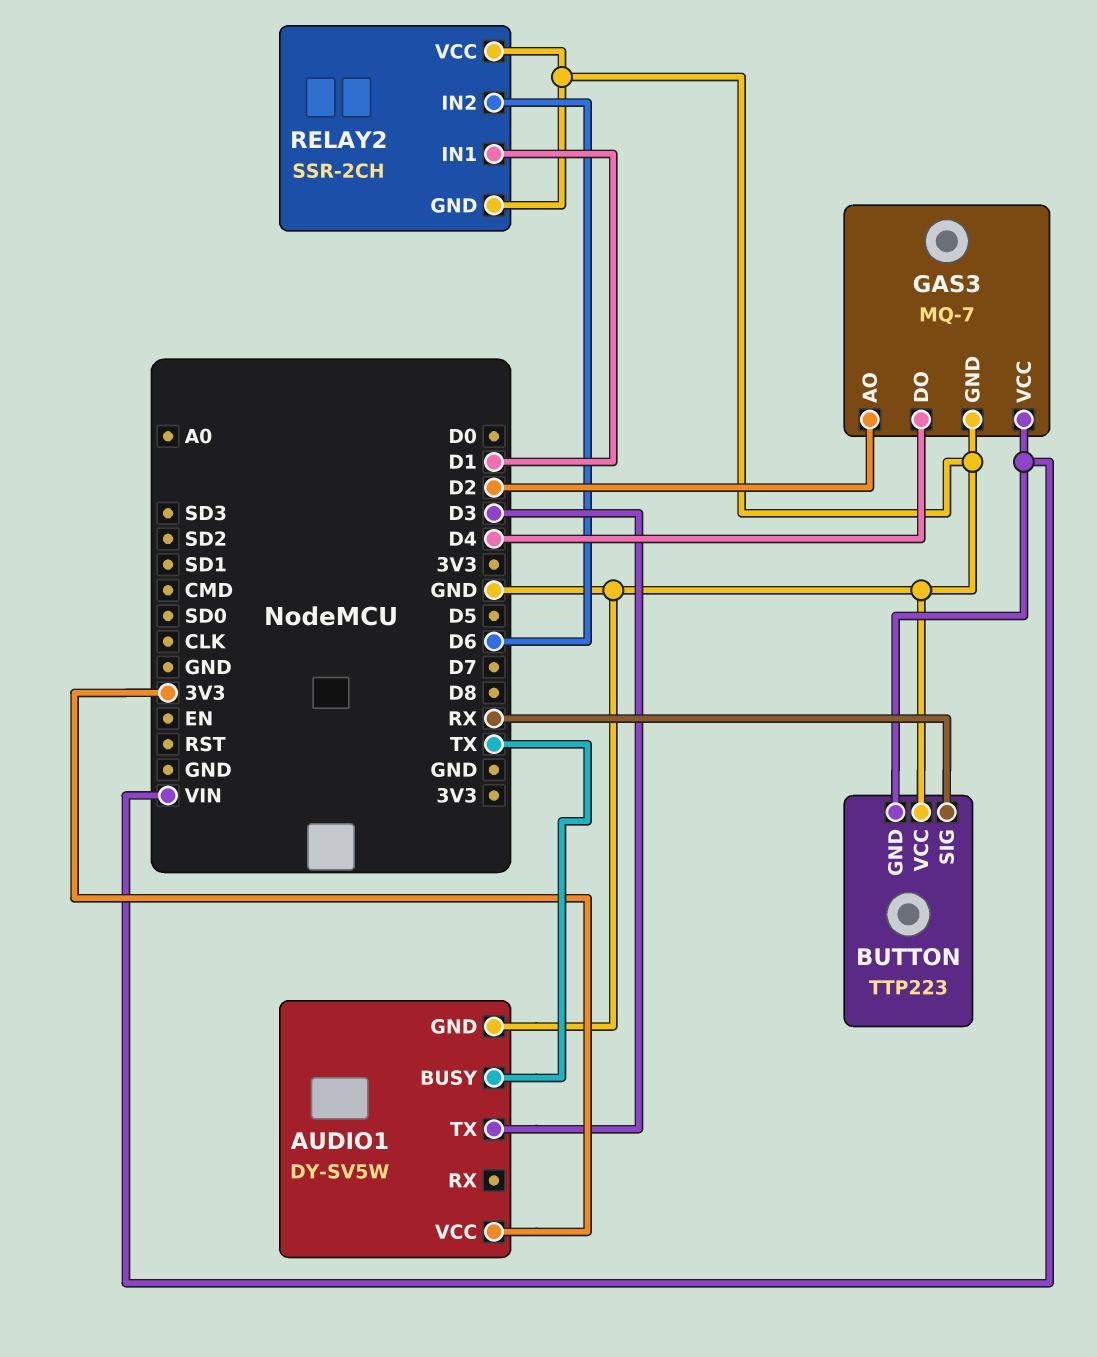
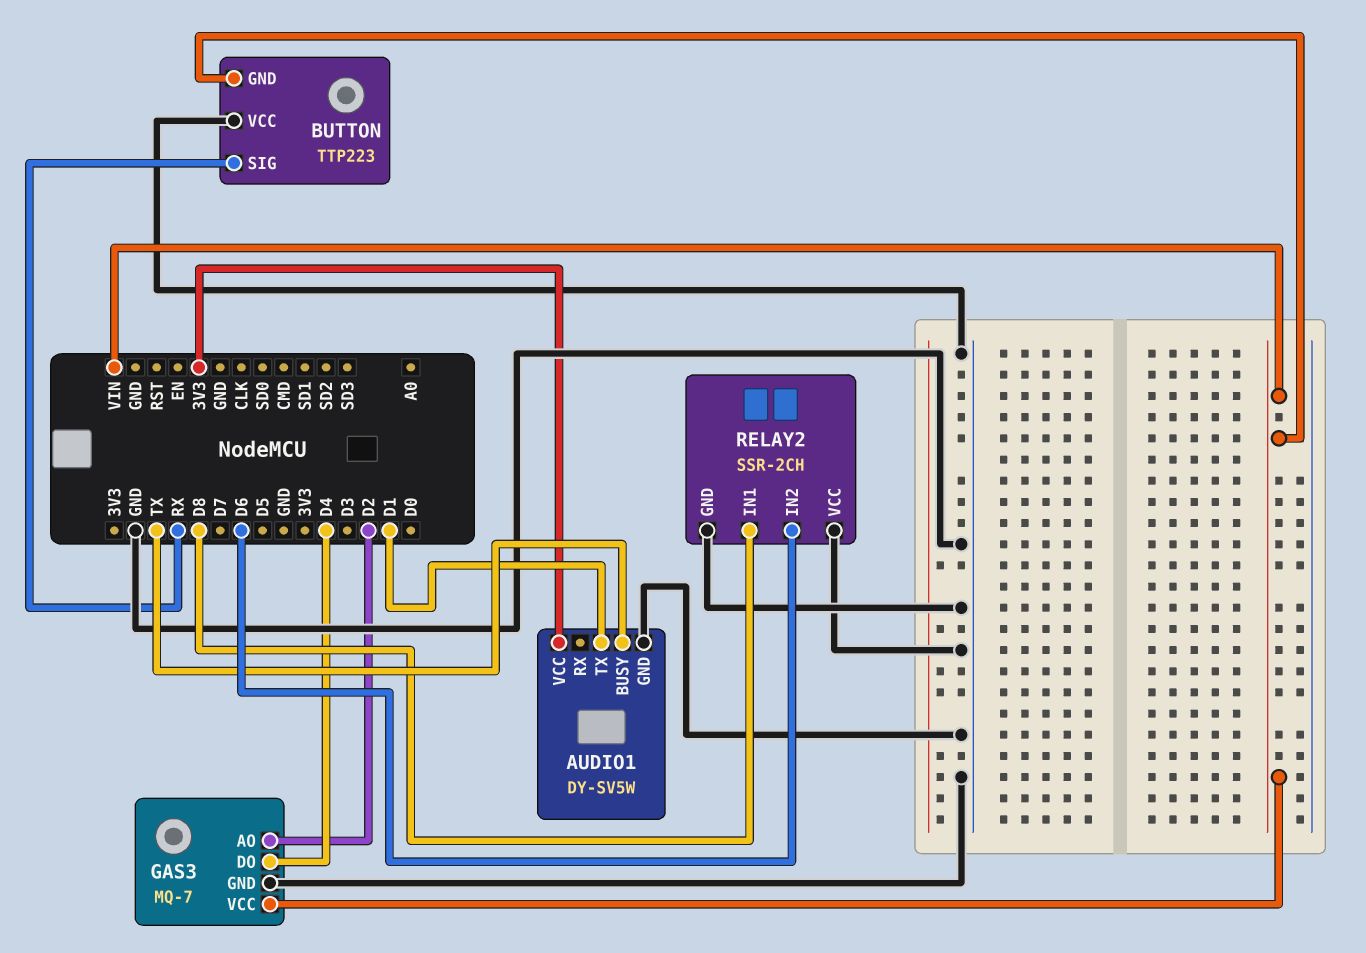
AUDIO1 pin TX: D3 -> D1
RELAY2 pin IN1: D1 -> D8

